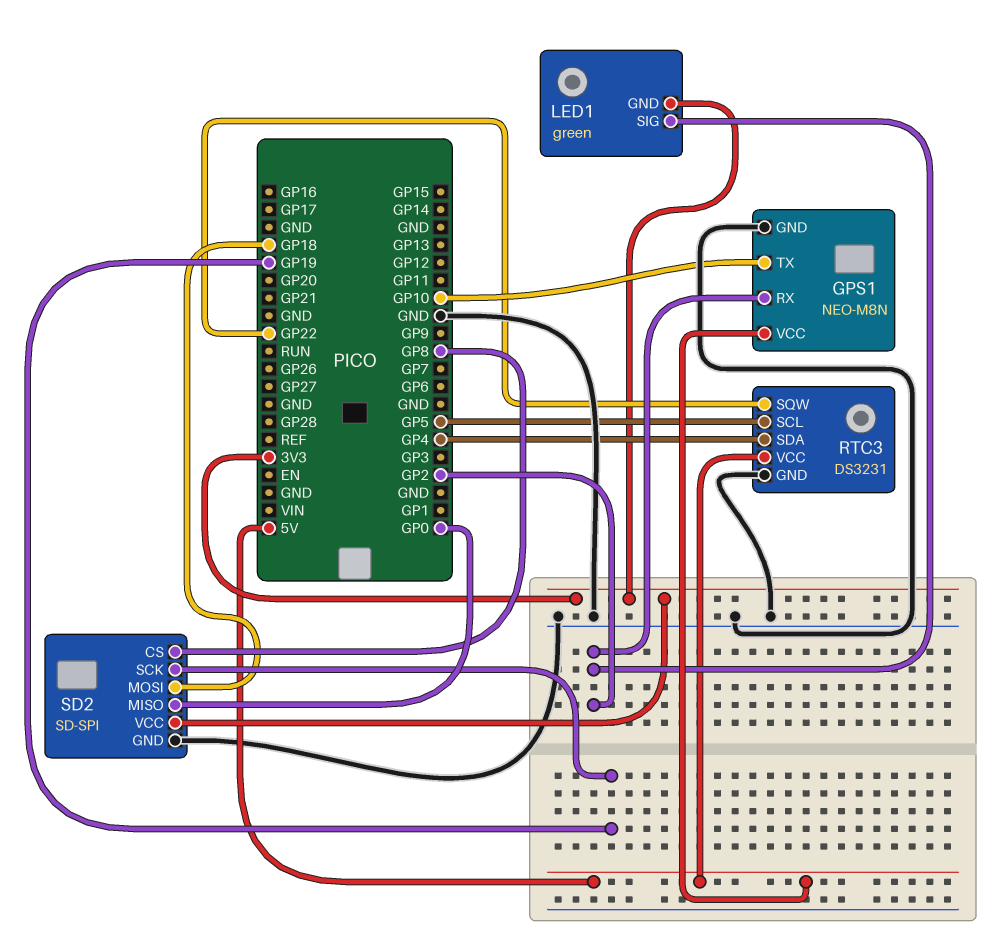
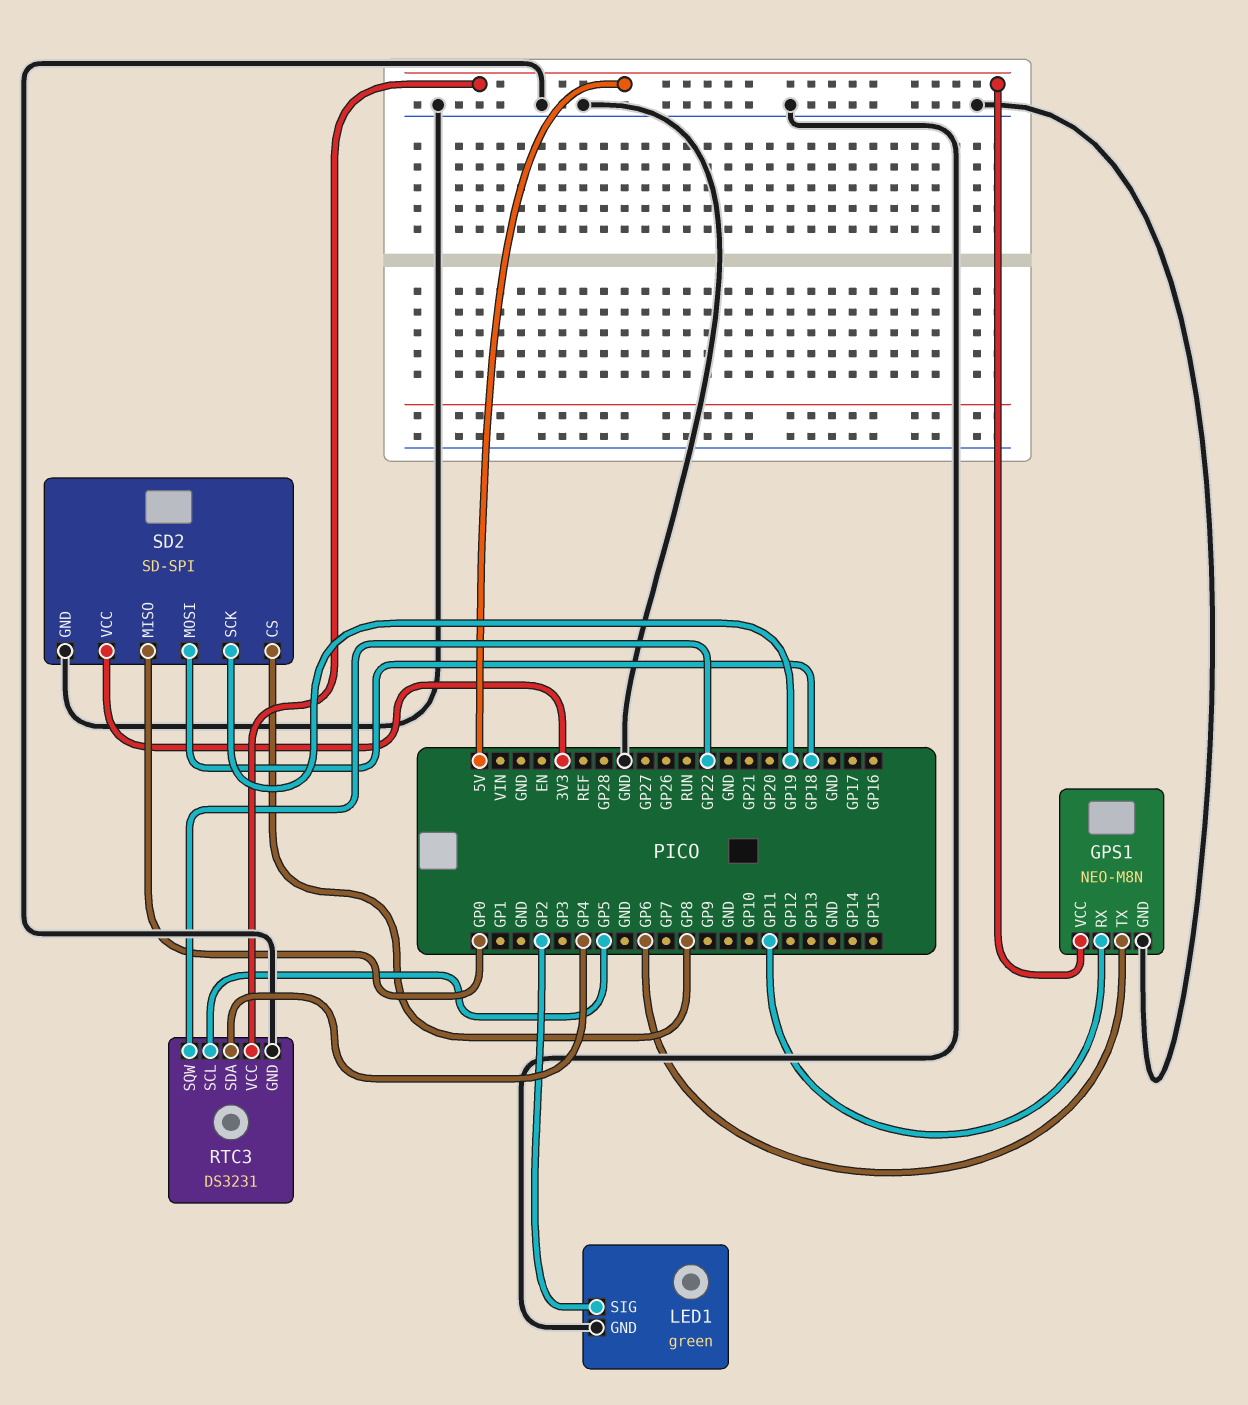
GPS1 pin RX: GP2 -> GP11
GPS1 pin TX: GP10 -> GP6
LED1 pin GND: 3V3 -> GND

